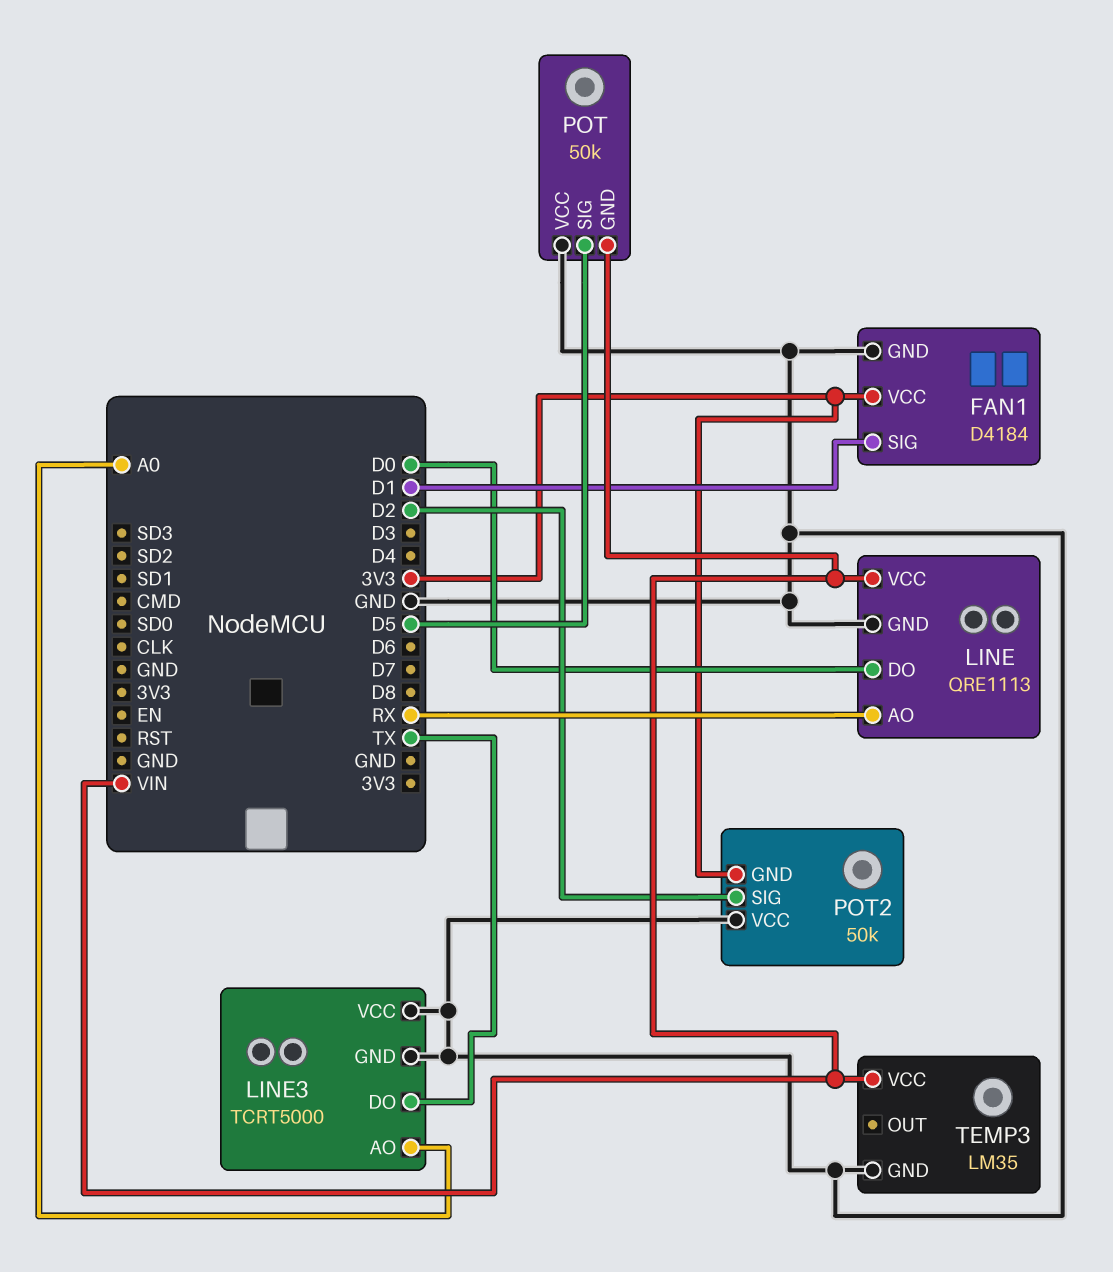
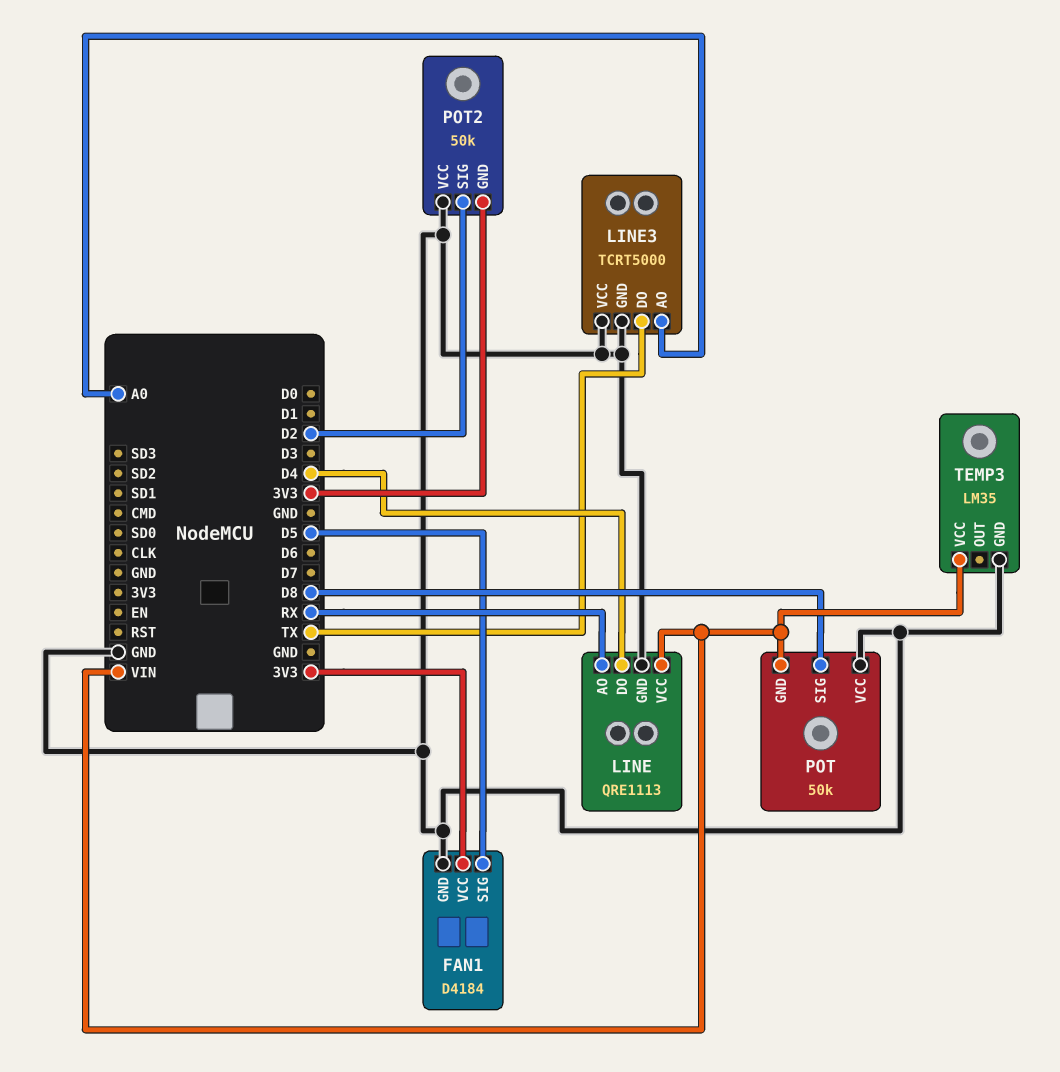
FAN1 pin SIG: D1 -> D5
LINE pin DO: D0 -> D4
POT pin SIG: D5 -> D8

